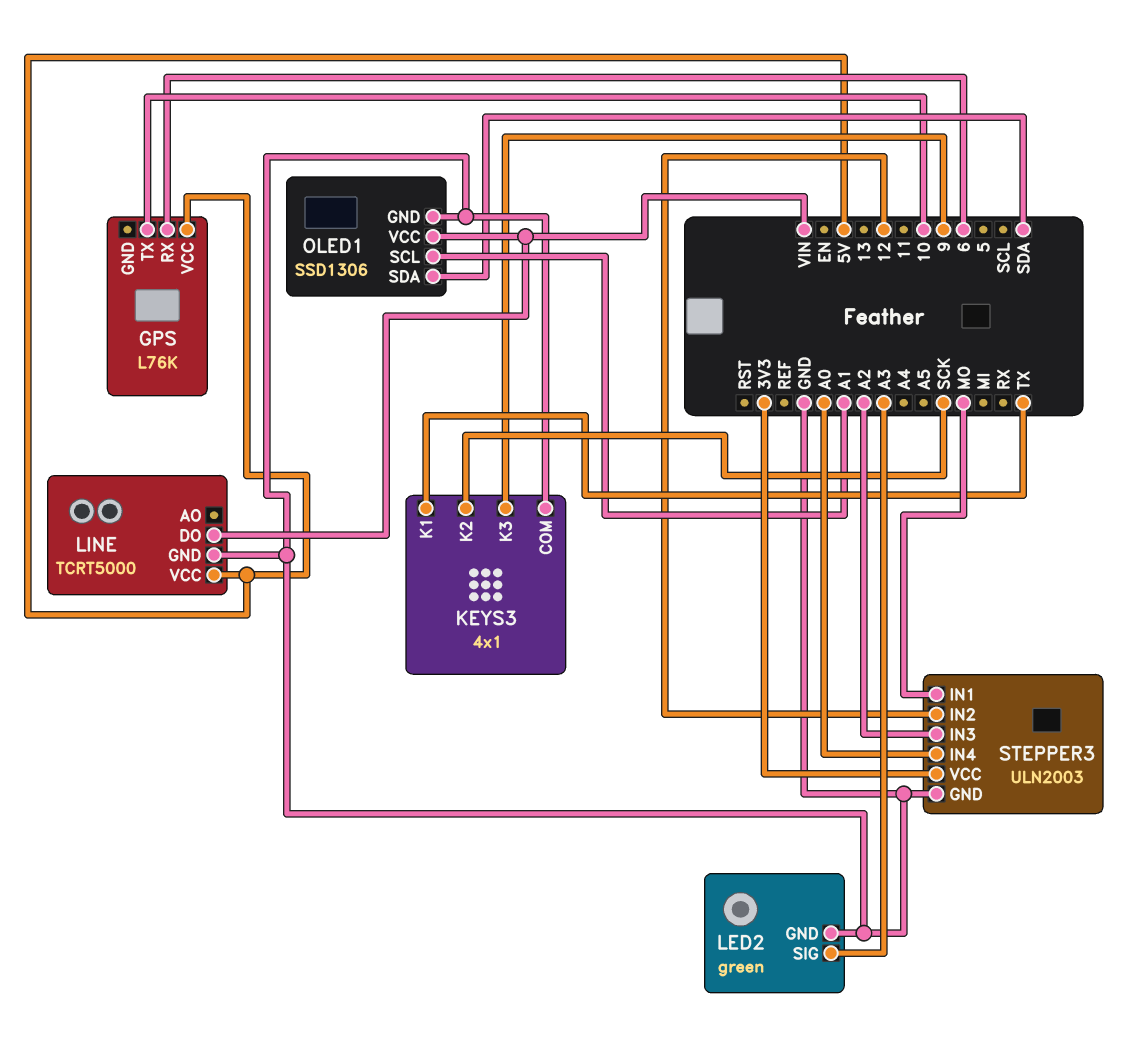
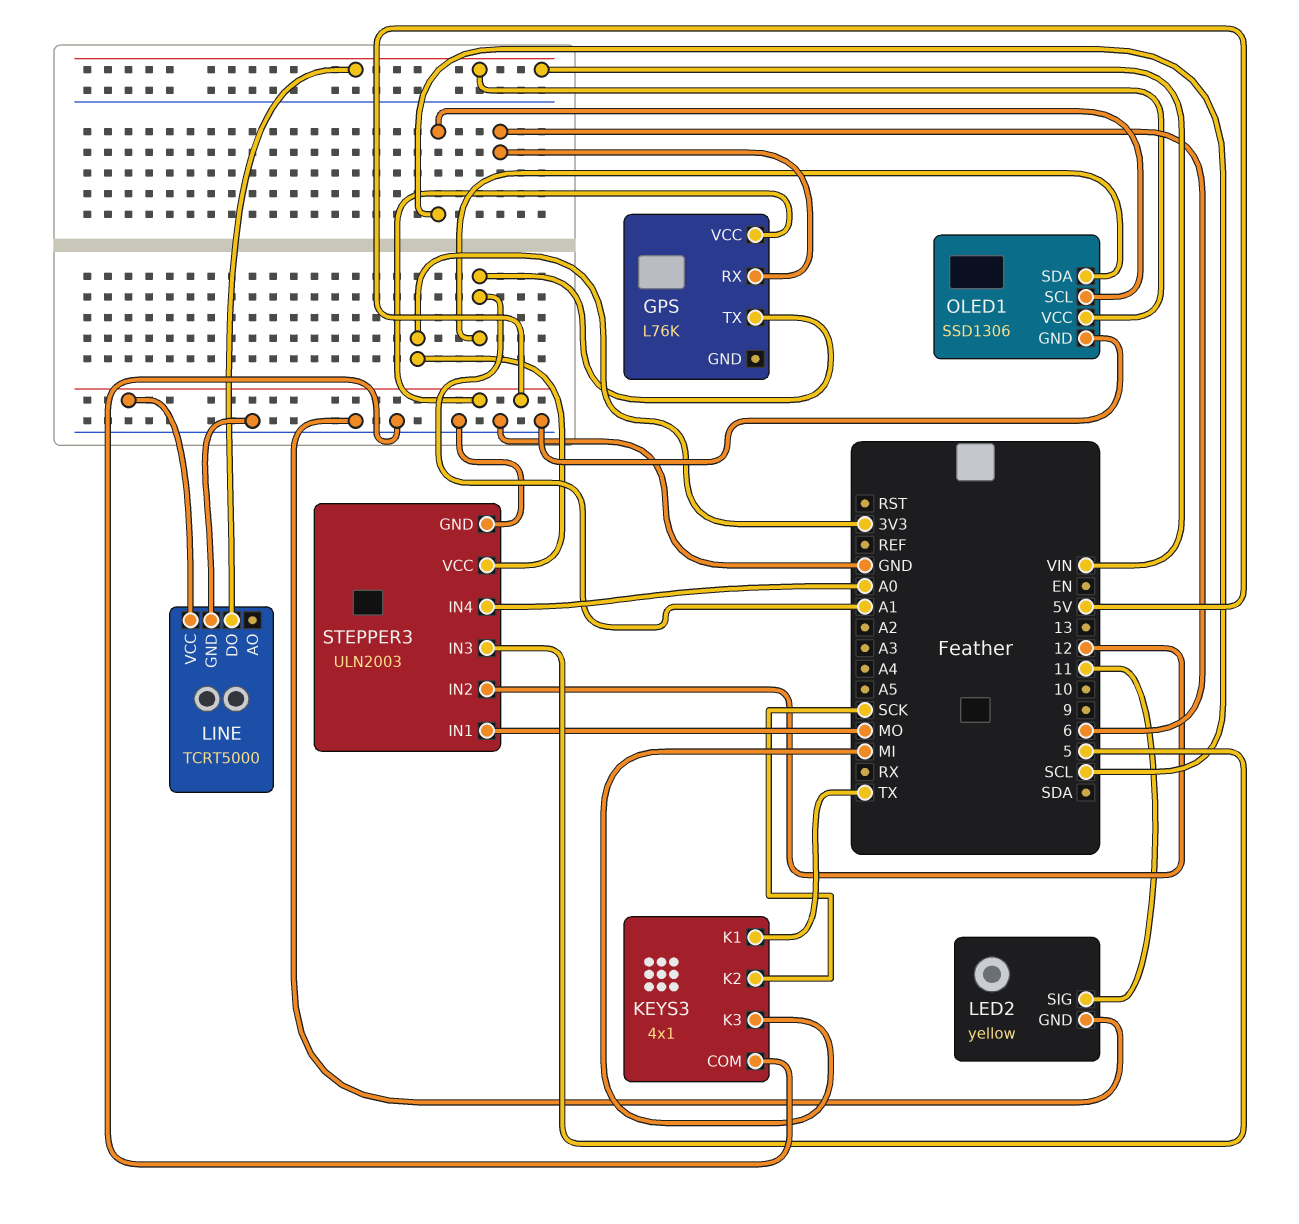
GPS pin TX: 10 -> A1
KEYS3 pin K3: 9 -> MI
LED2: green -> yellow
LED2 pin SIG: A3 -> 11
OLED1 pin SCL: A1 -> SCL
OLED1 pin SDA: SDA -> A1
STEPPER3 pin IN3: A2 -> 5

